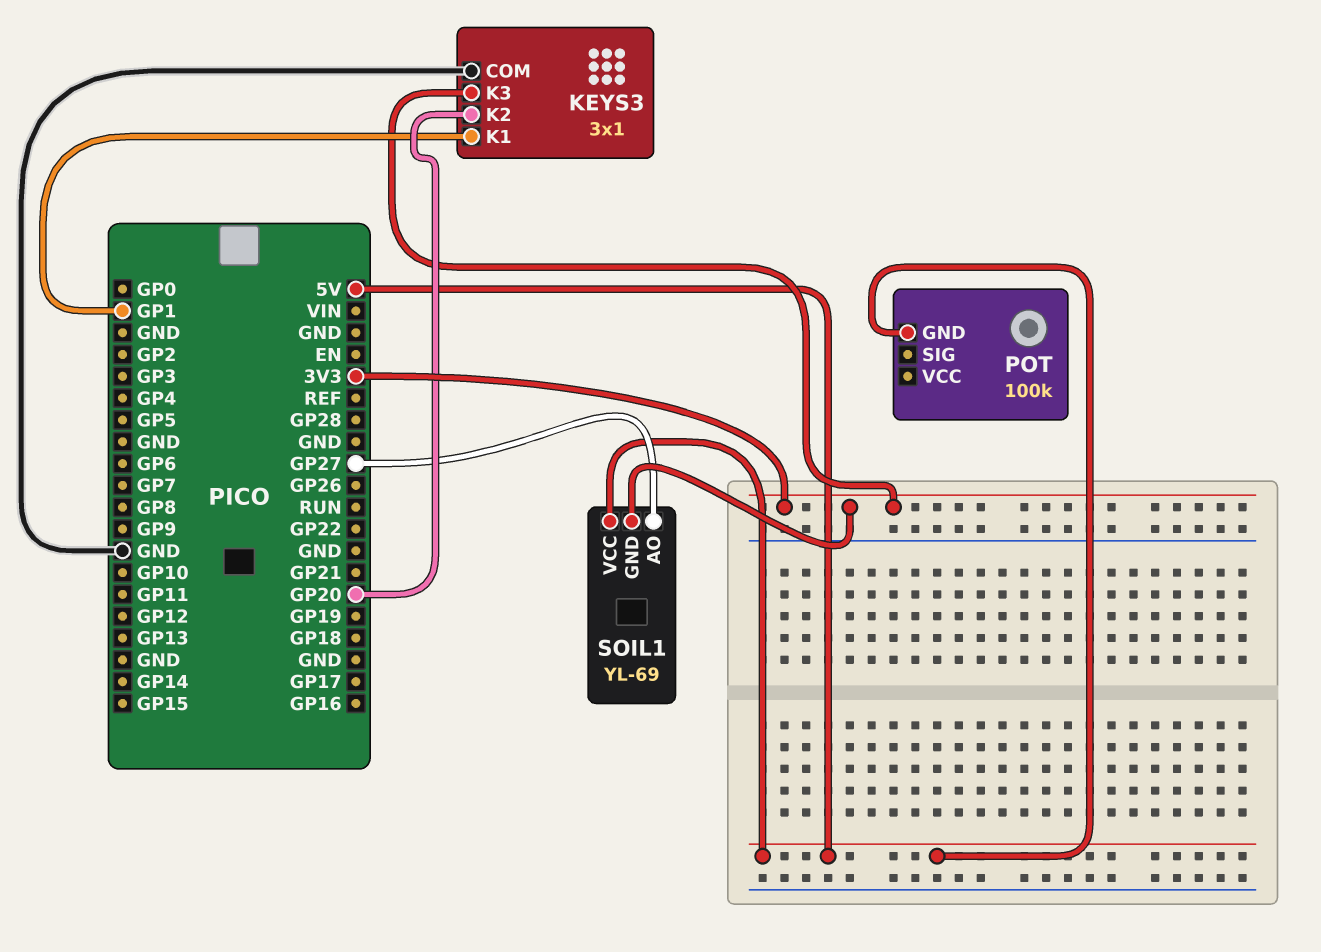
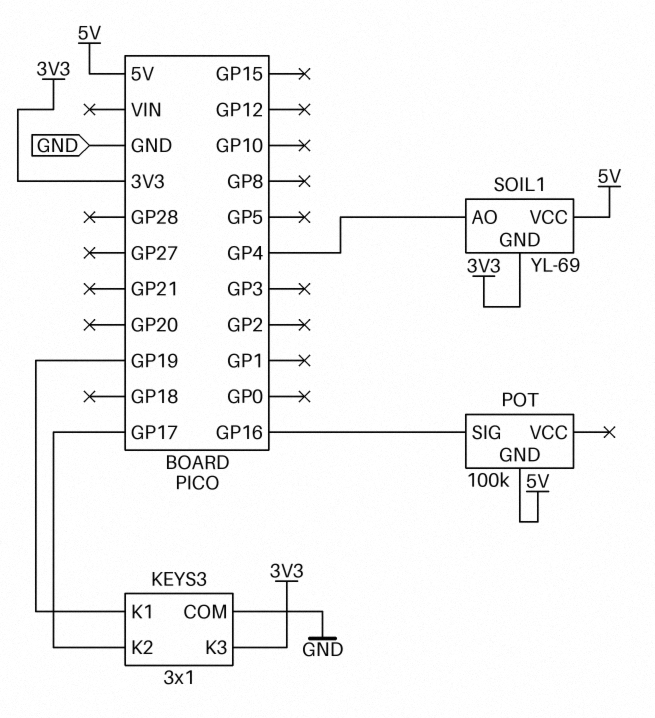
KEYS3 pin K1: GP1 -> GP19
KEYS3 pin K2: GP20 -> GP17
POT pin SIG: none -> GP16
SOIL1 pin AO: GP27 -> GP4

